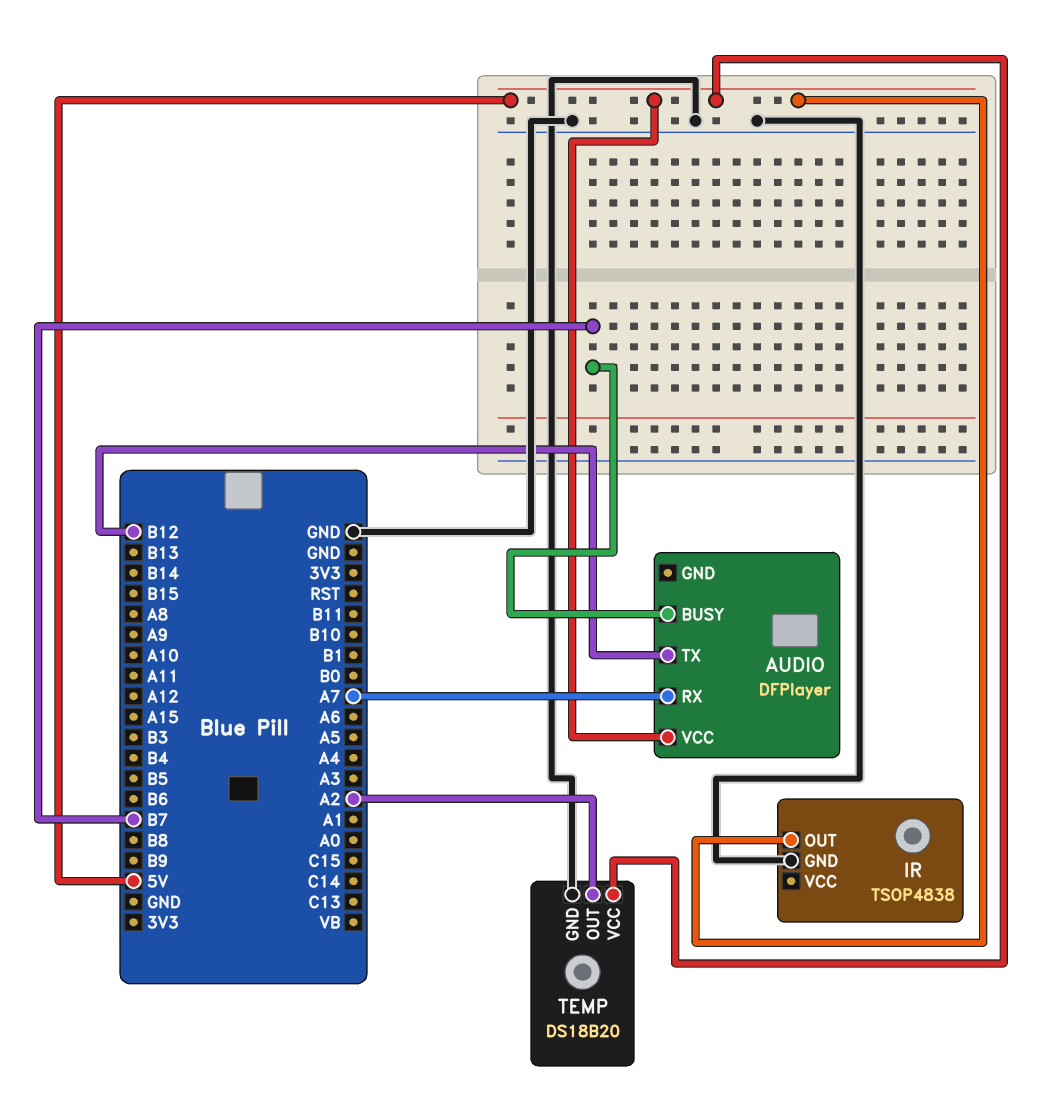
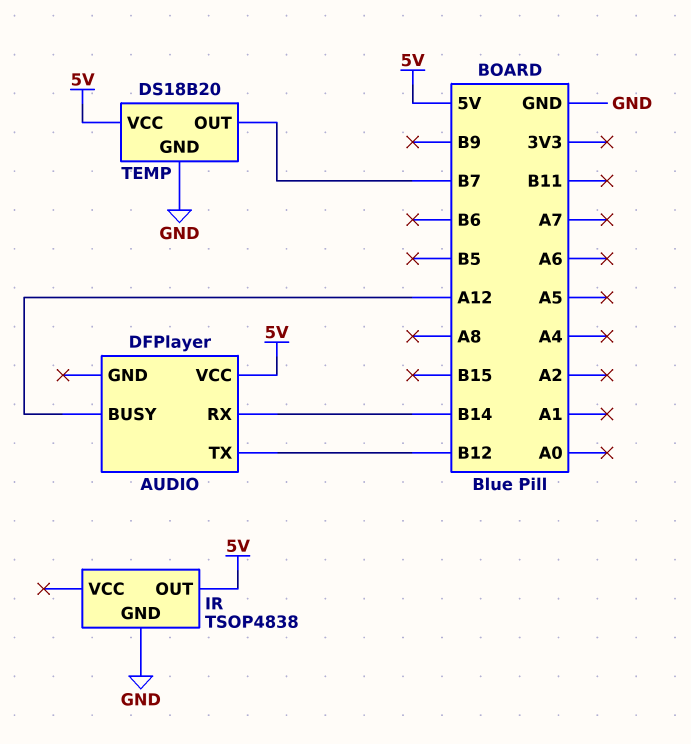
AUDIO pin BUSY: B7 -> A12
AUDIO pin RX: A7 -> B14
TEMP pin OUT: A2 -> B7

